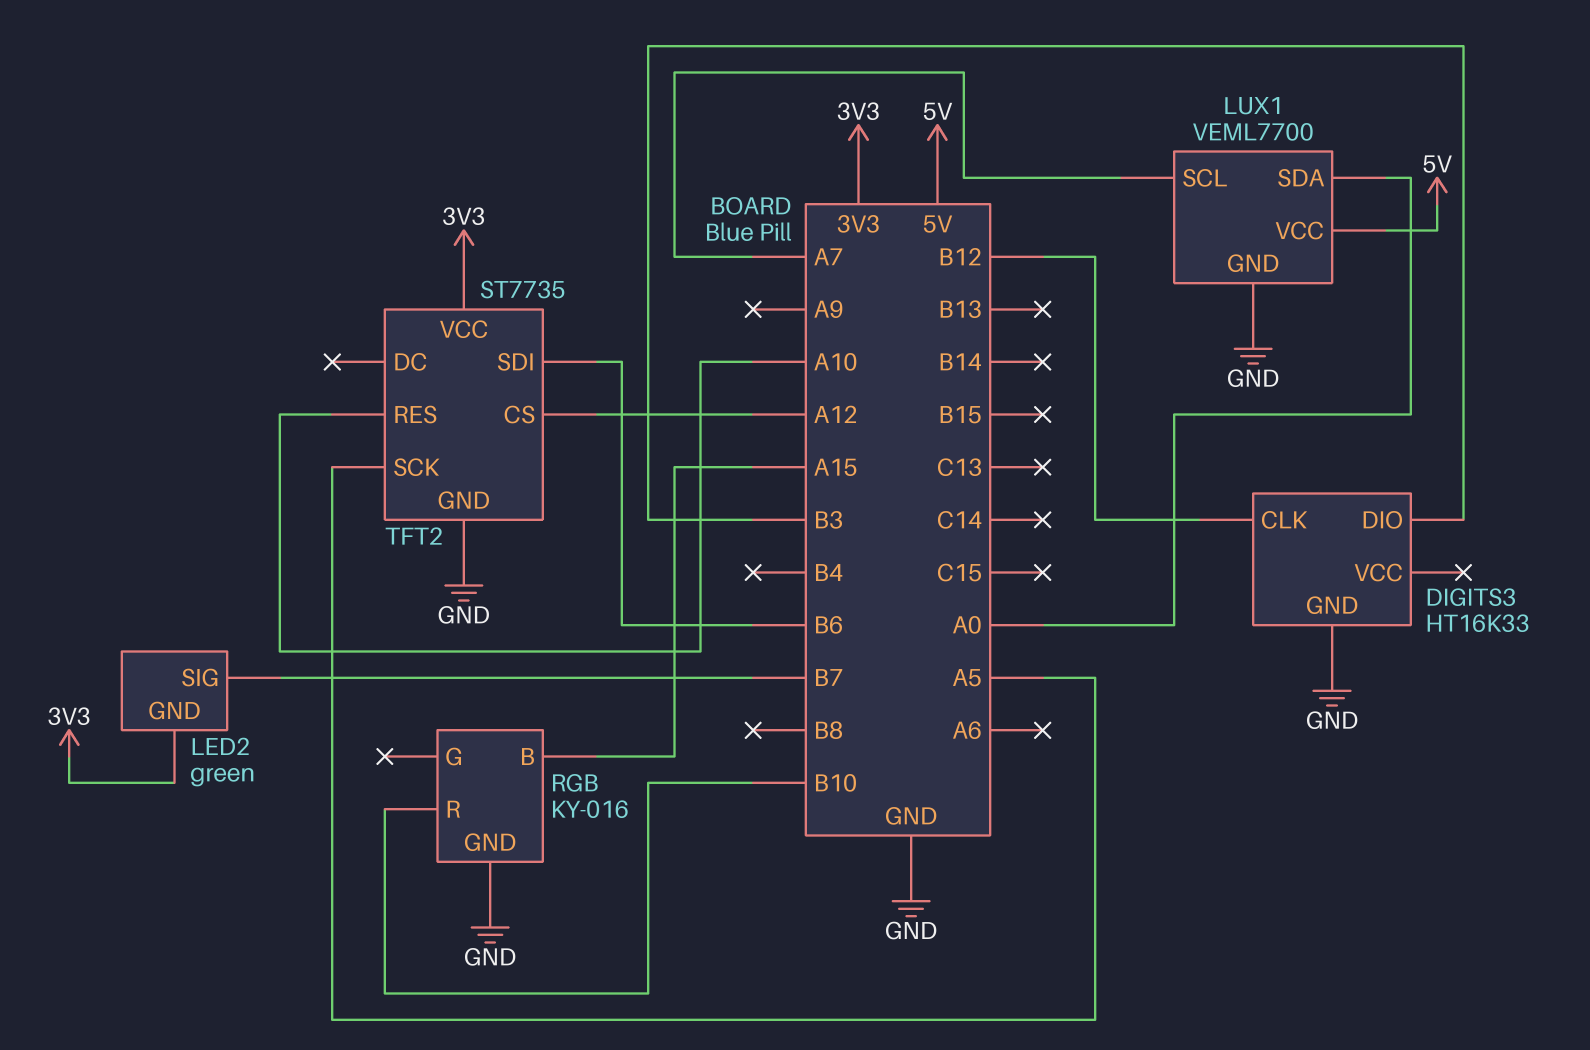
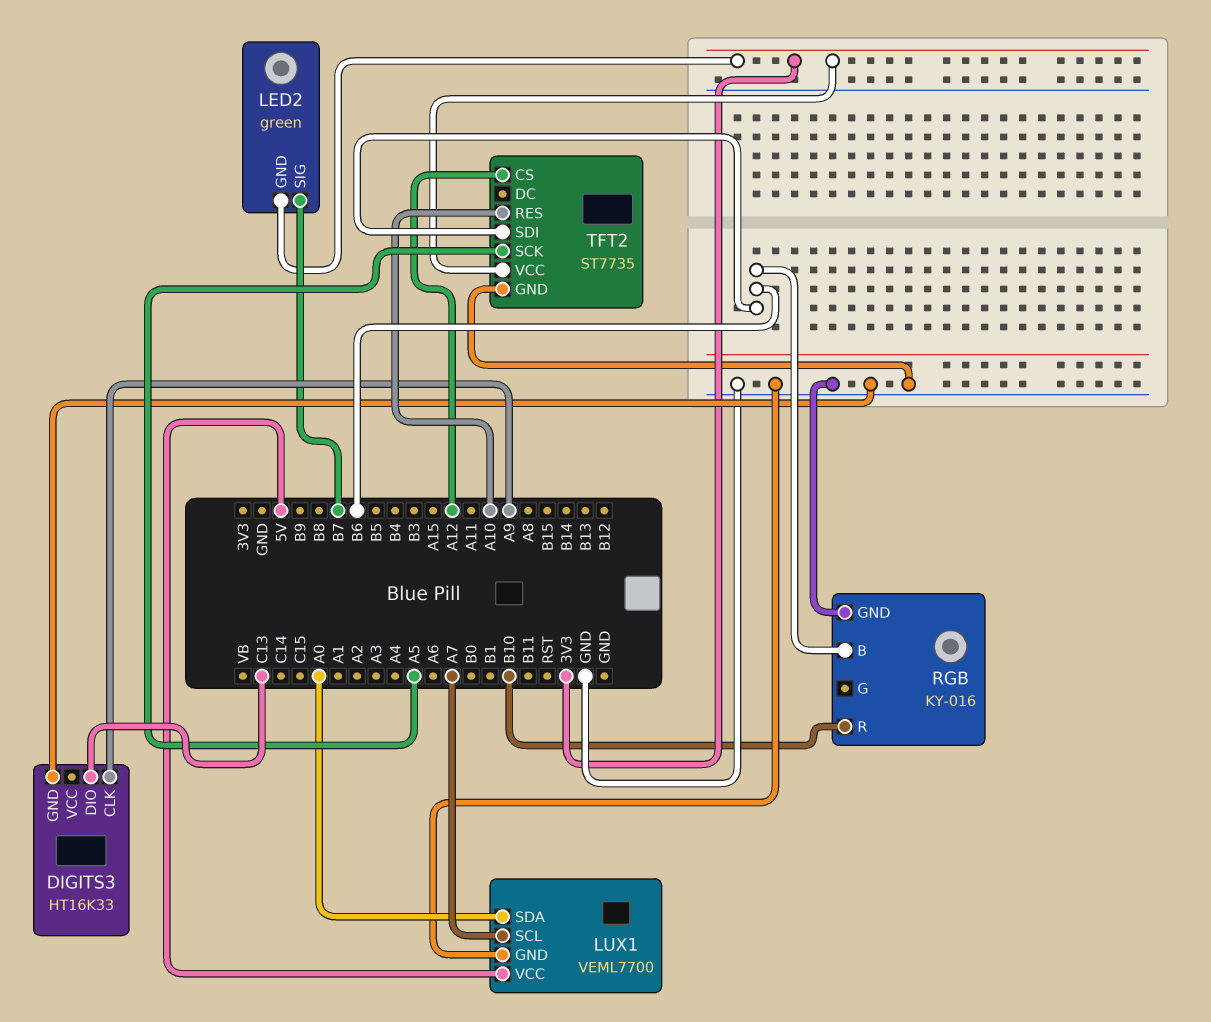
DIGITS3 pin CLK: B12 -> A9
DIGITS3 pin DIO: B3 -> C13
RGB pin B: A15 -> B6

